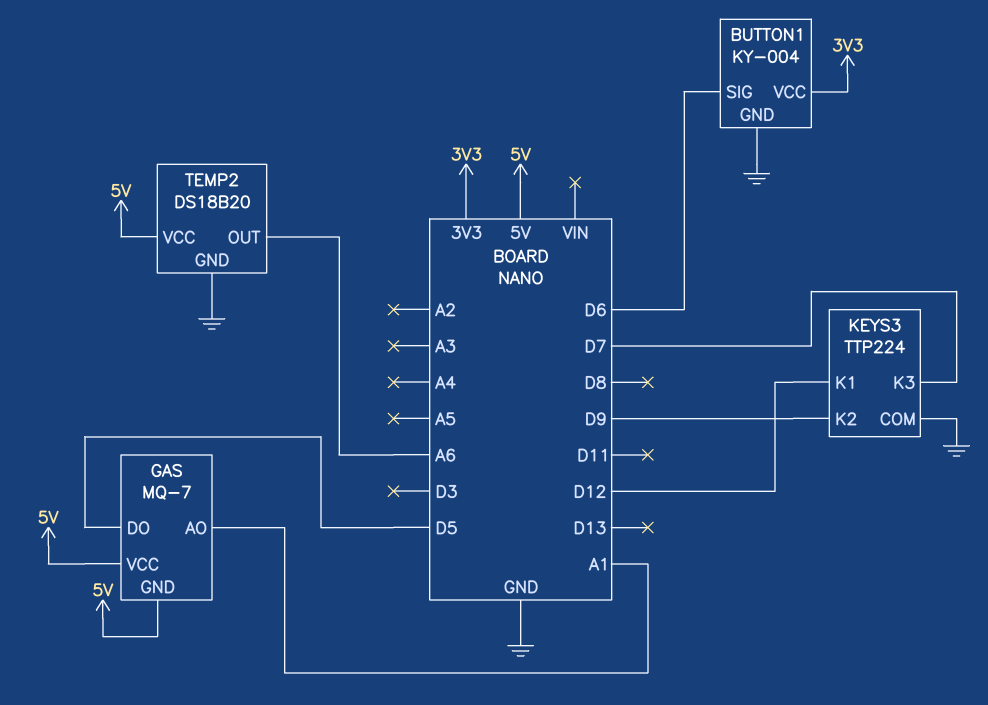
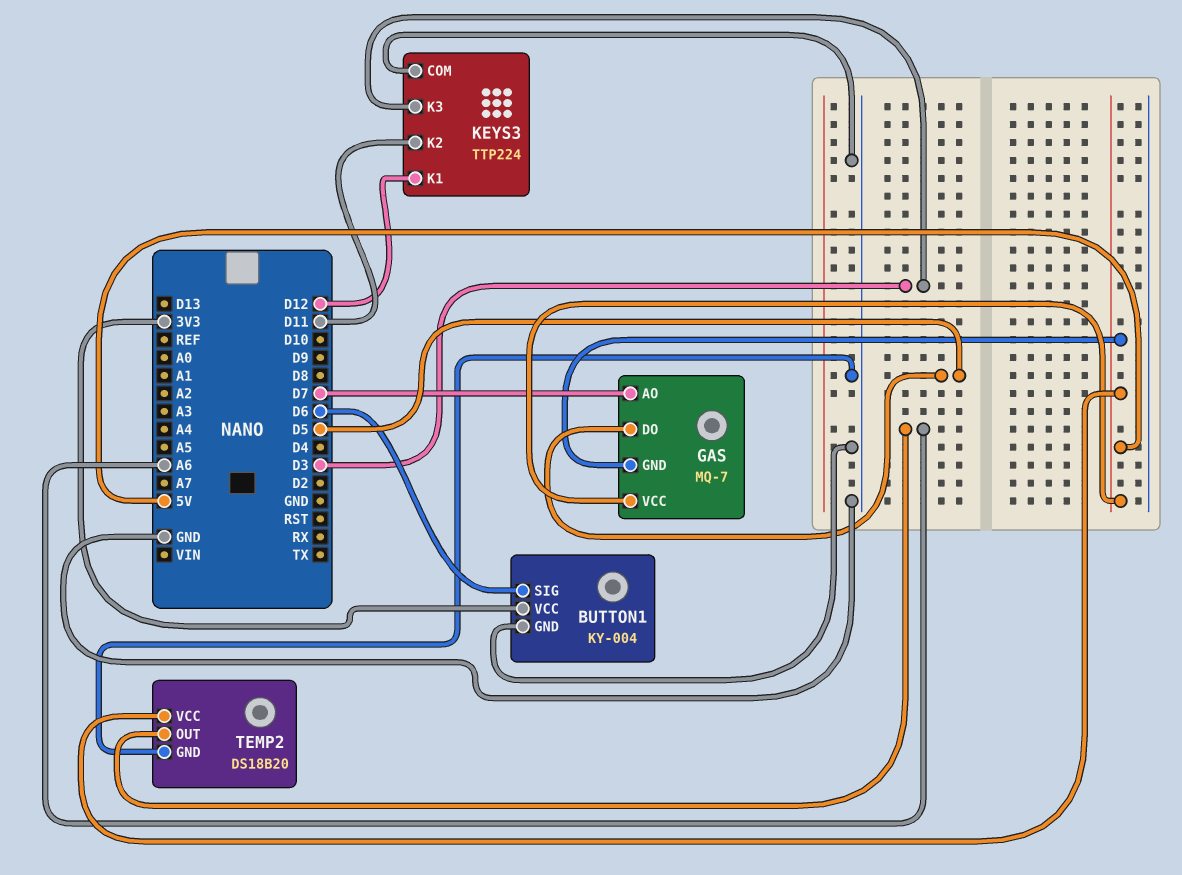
GAS pin AO: A1 -> D7
KEYS3 pin K2: D9 -> D11
KEYS3 pin K3: D7 -> D3

